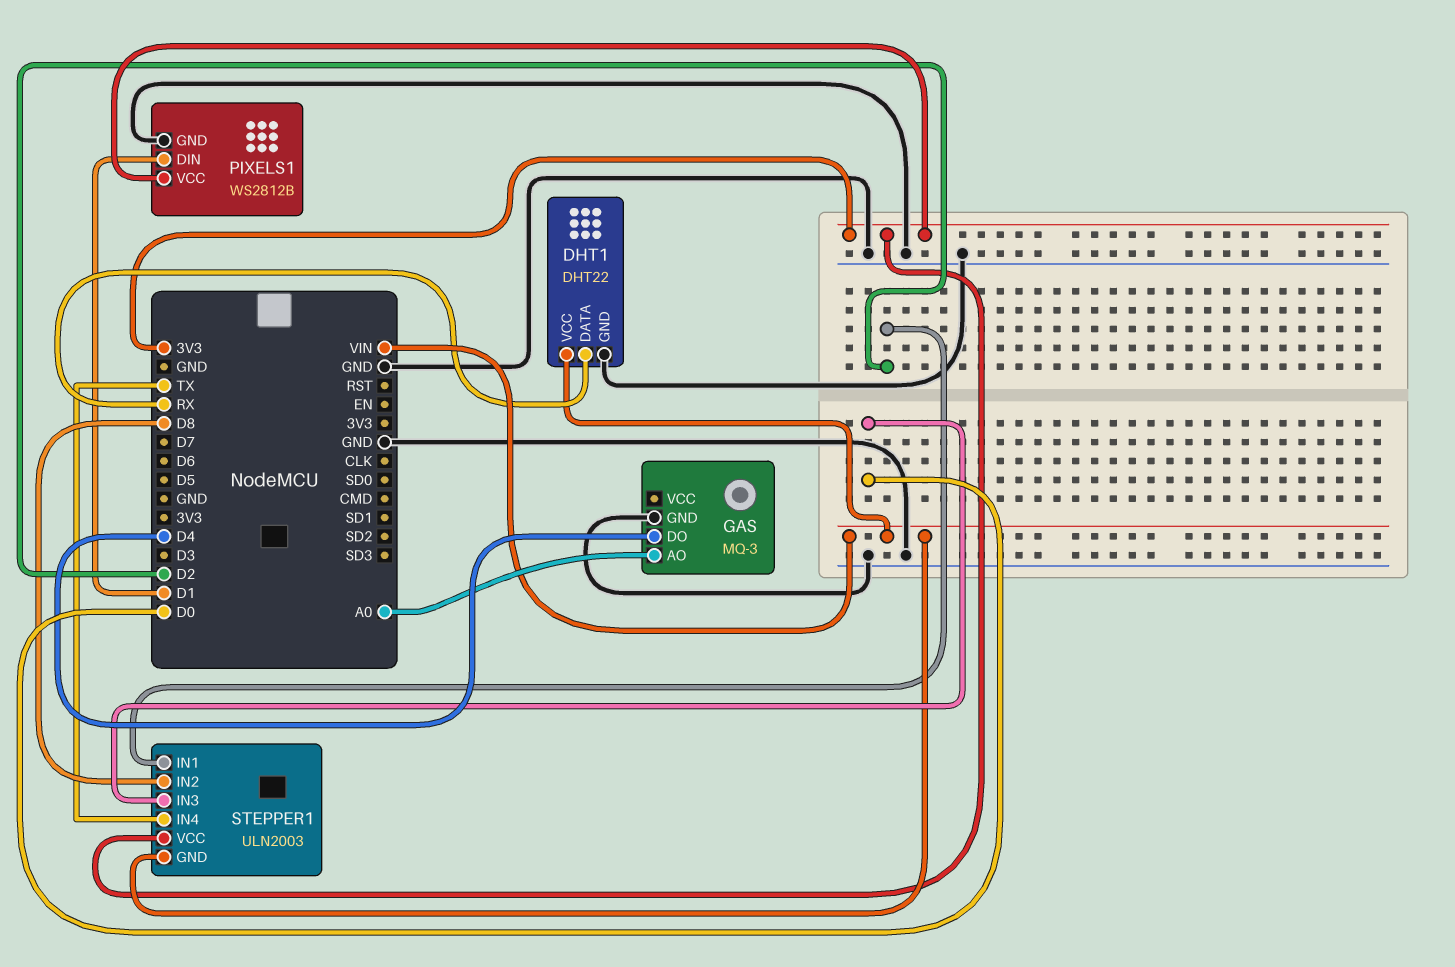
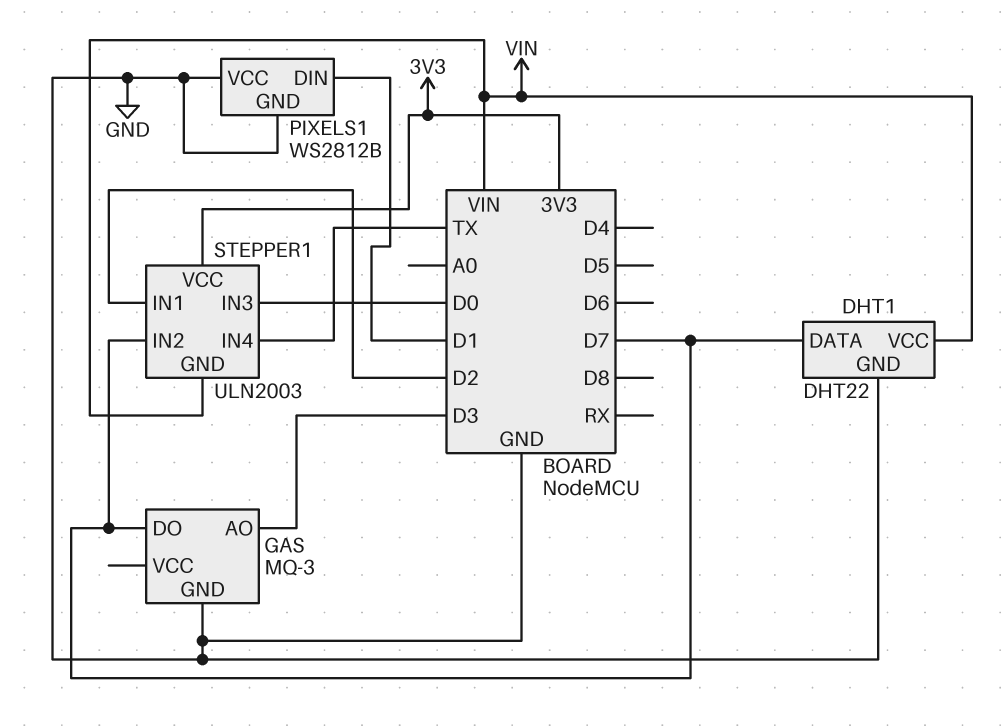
DHT1 pin DATA: RX -> D7
GAS pin AO: A0 -> D3
GAS pin DO: D4 -> D7
PIXELS1 pin VCC: 3V3 -> GND
STEPPER1 pin IN2: D8 -> D7

